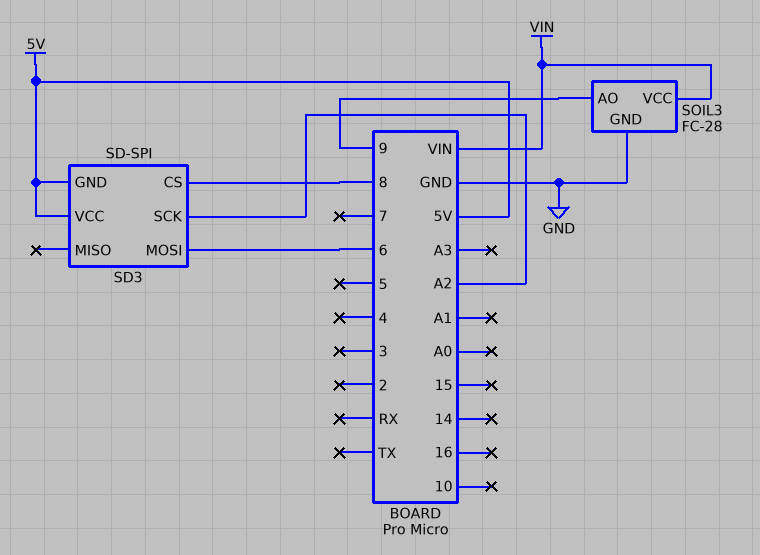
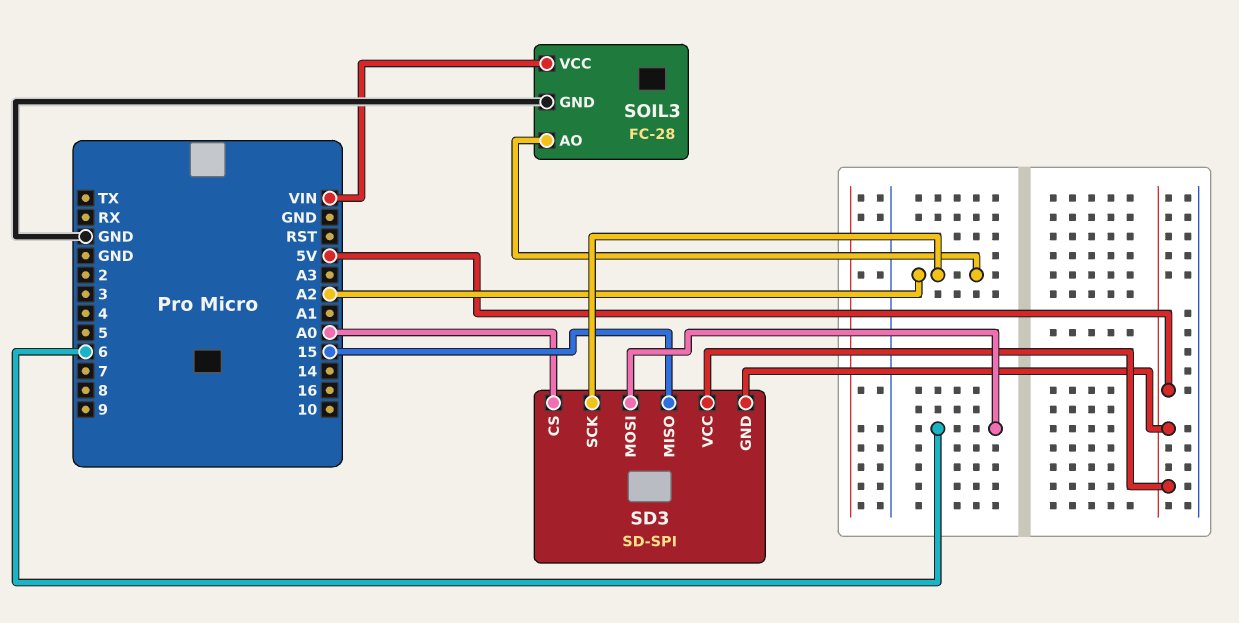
SD3 pin CS: 8 -> A0
SD3 pin MISO: none -> 15
SOIL3 pin AO: 9 -> A2

